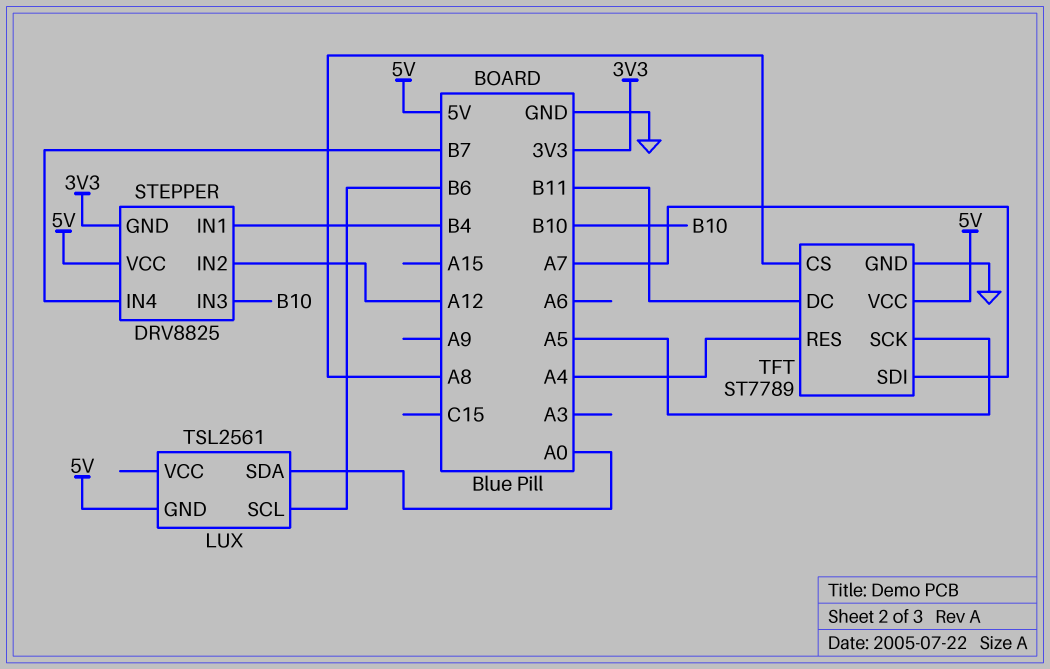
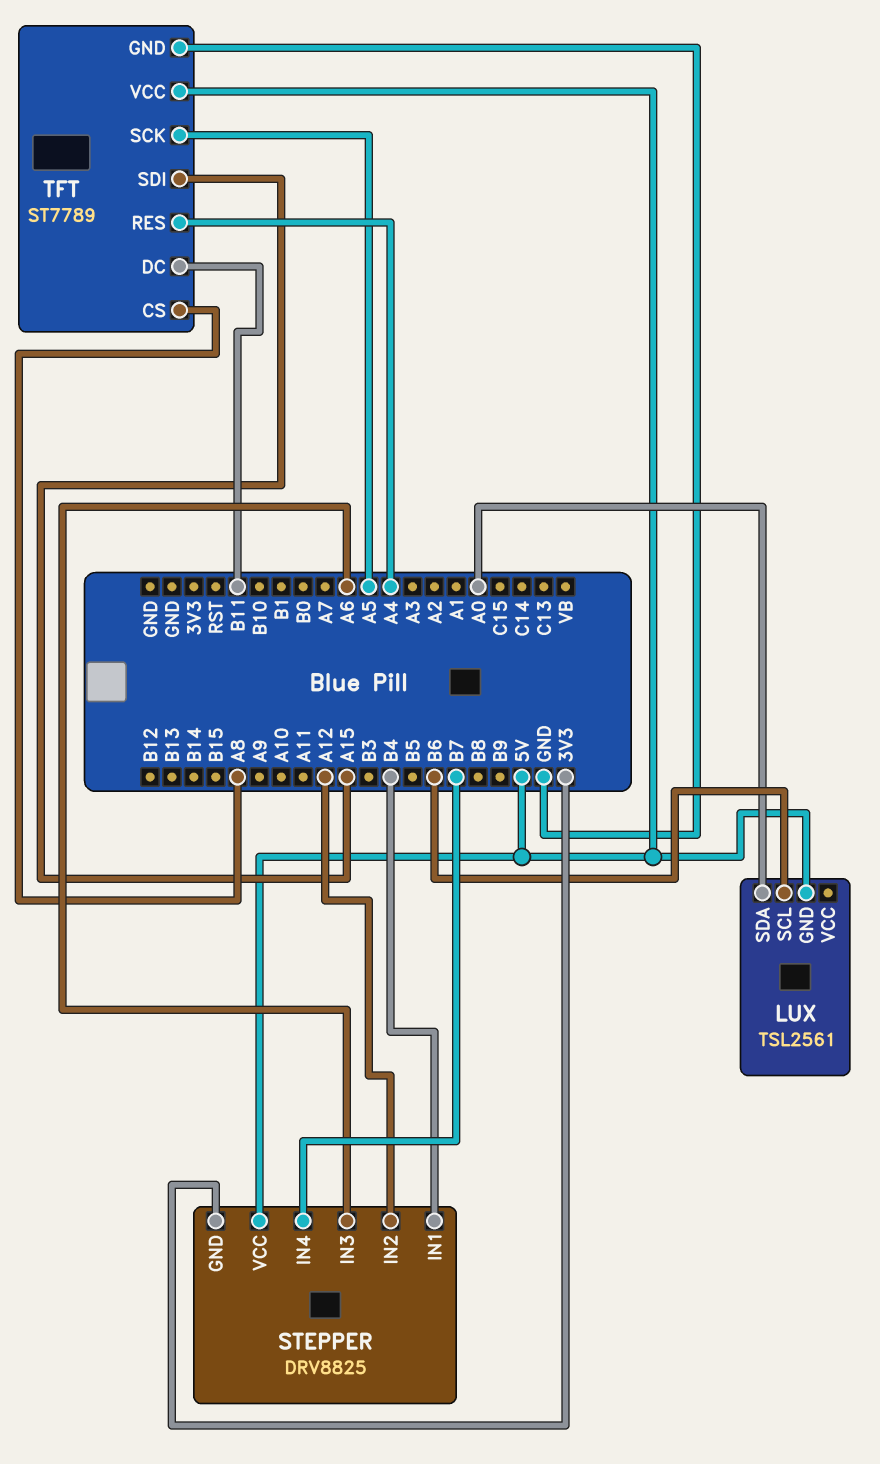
STEPPER pin IN3: B10 -> A6
TFT pin SDI: A7 -> A15

